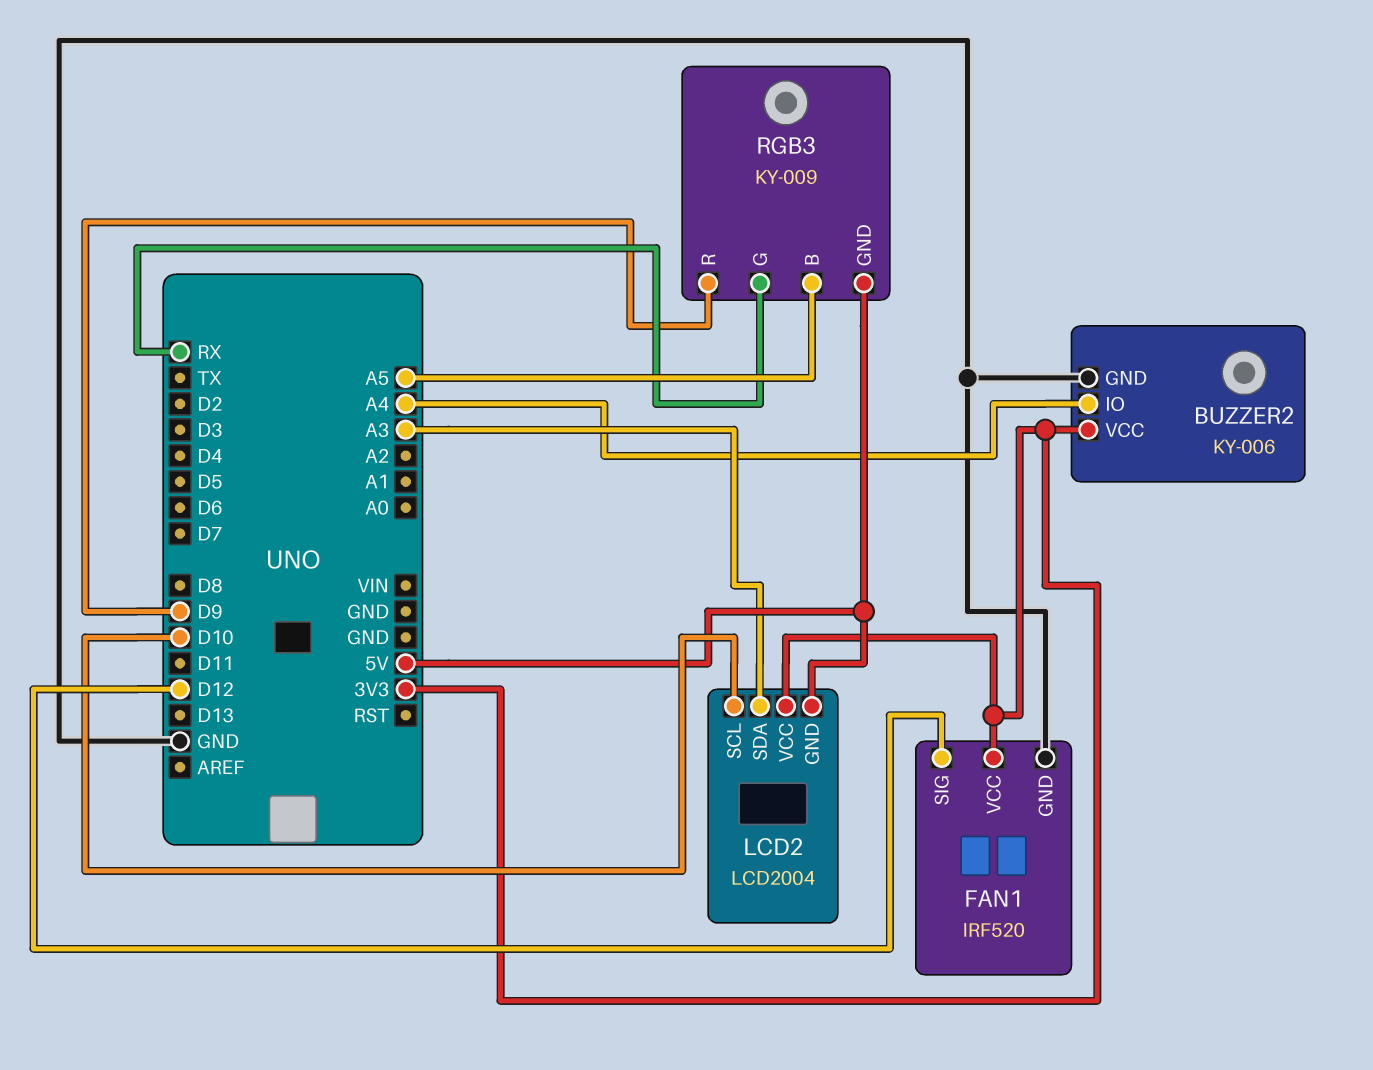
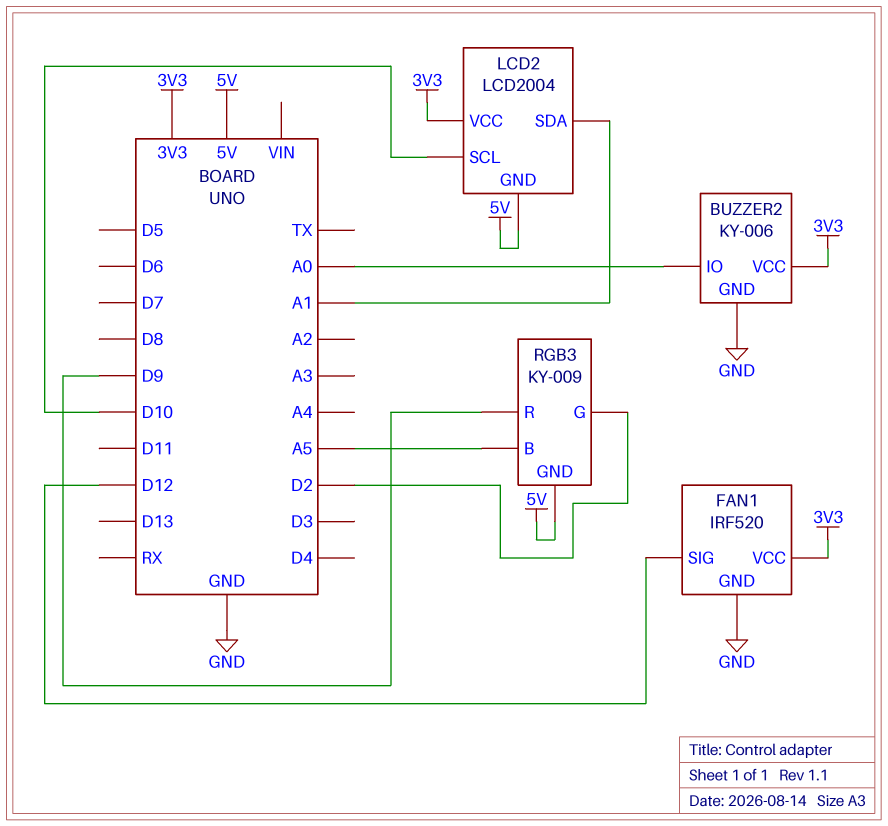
BUZZER2 pin IO: A4 -> A0
LCD2 pin SDA: A3 -> A1
RGB3 pin G: RX -> D2

